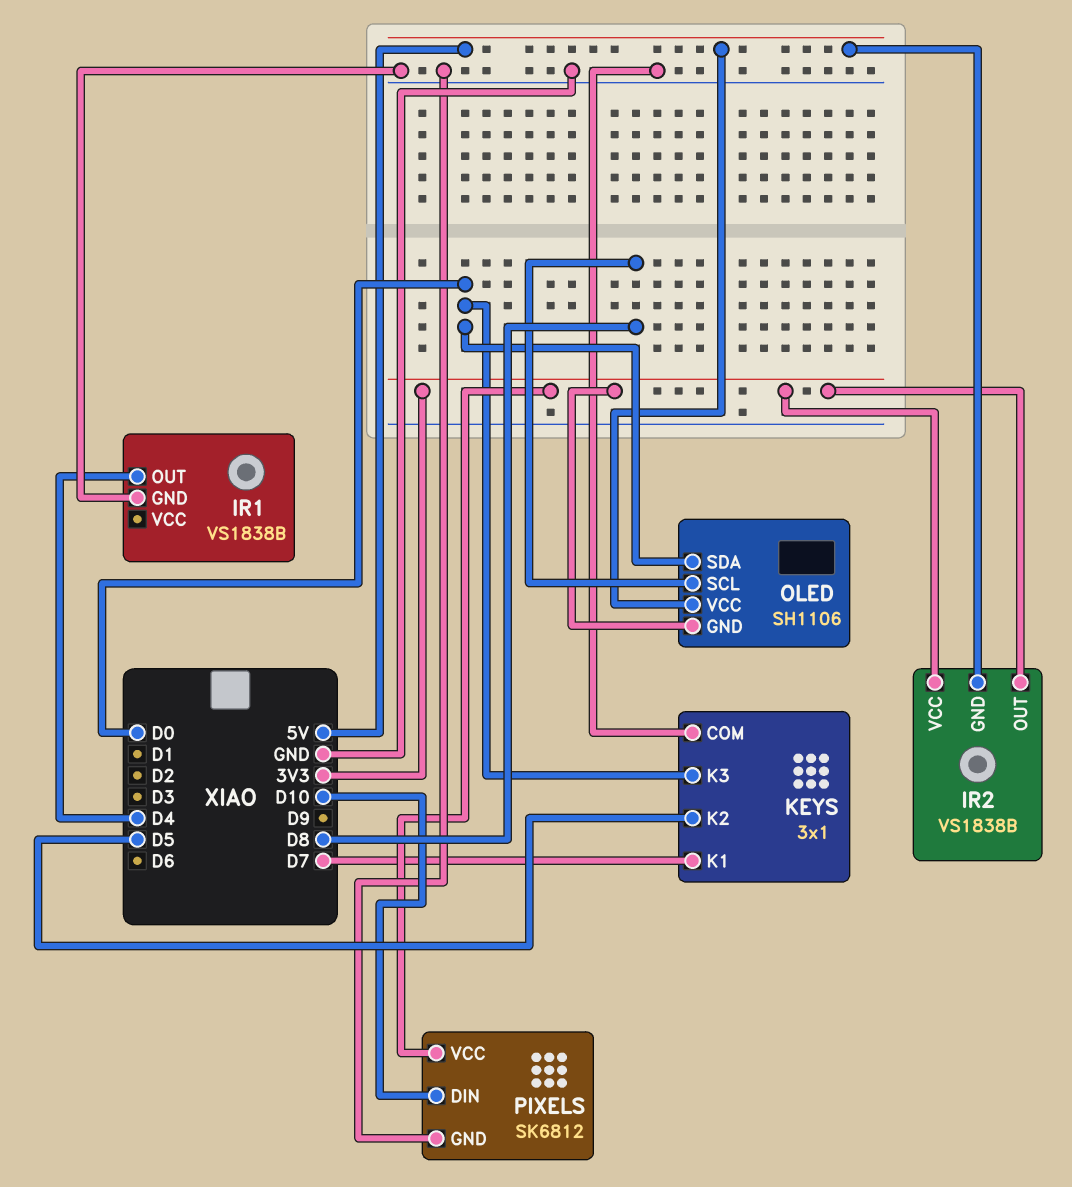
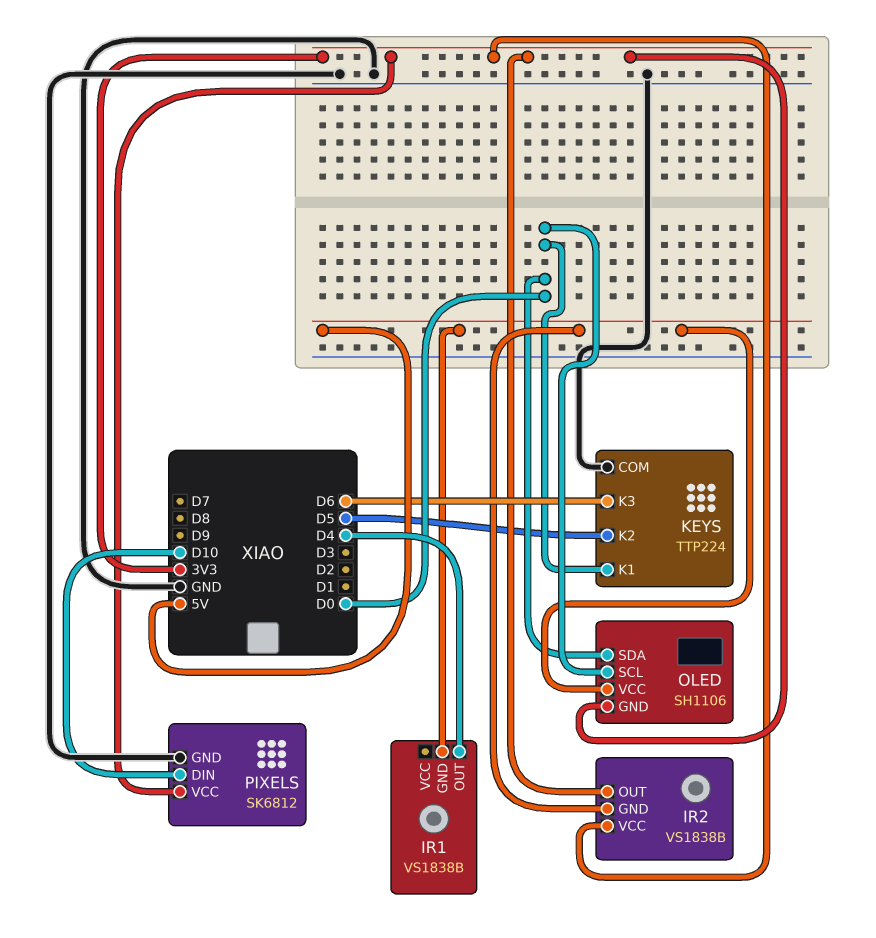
IR1 pin GND: GND -> 5V
KEYS: 3x1 -> TTP224
KEYS pin K1: D7 -> D0
KEYS pin K3: D0 -> D6
OLED pin SCL: D8 -> D0

